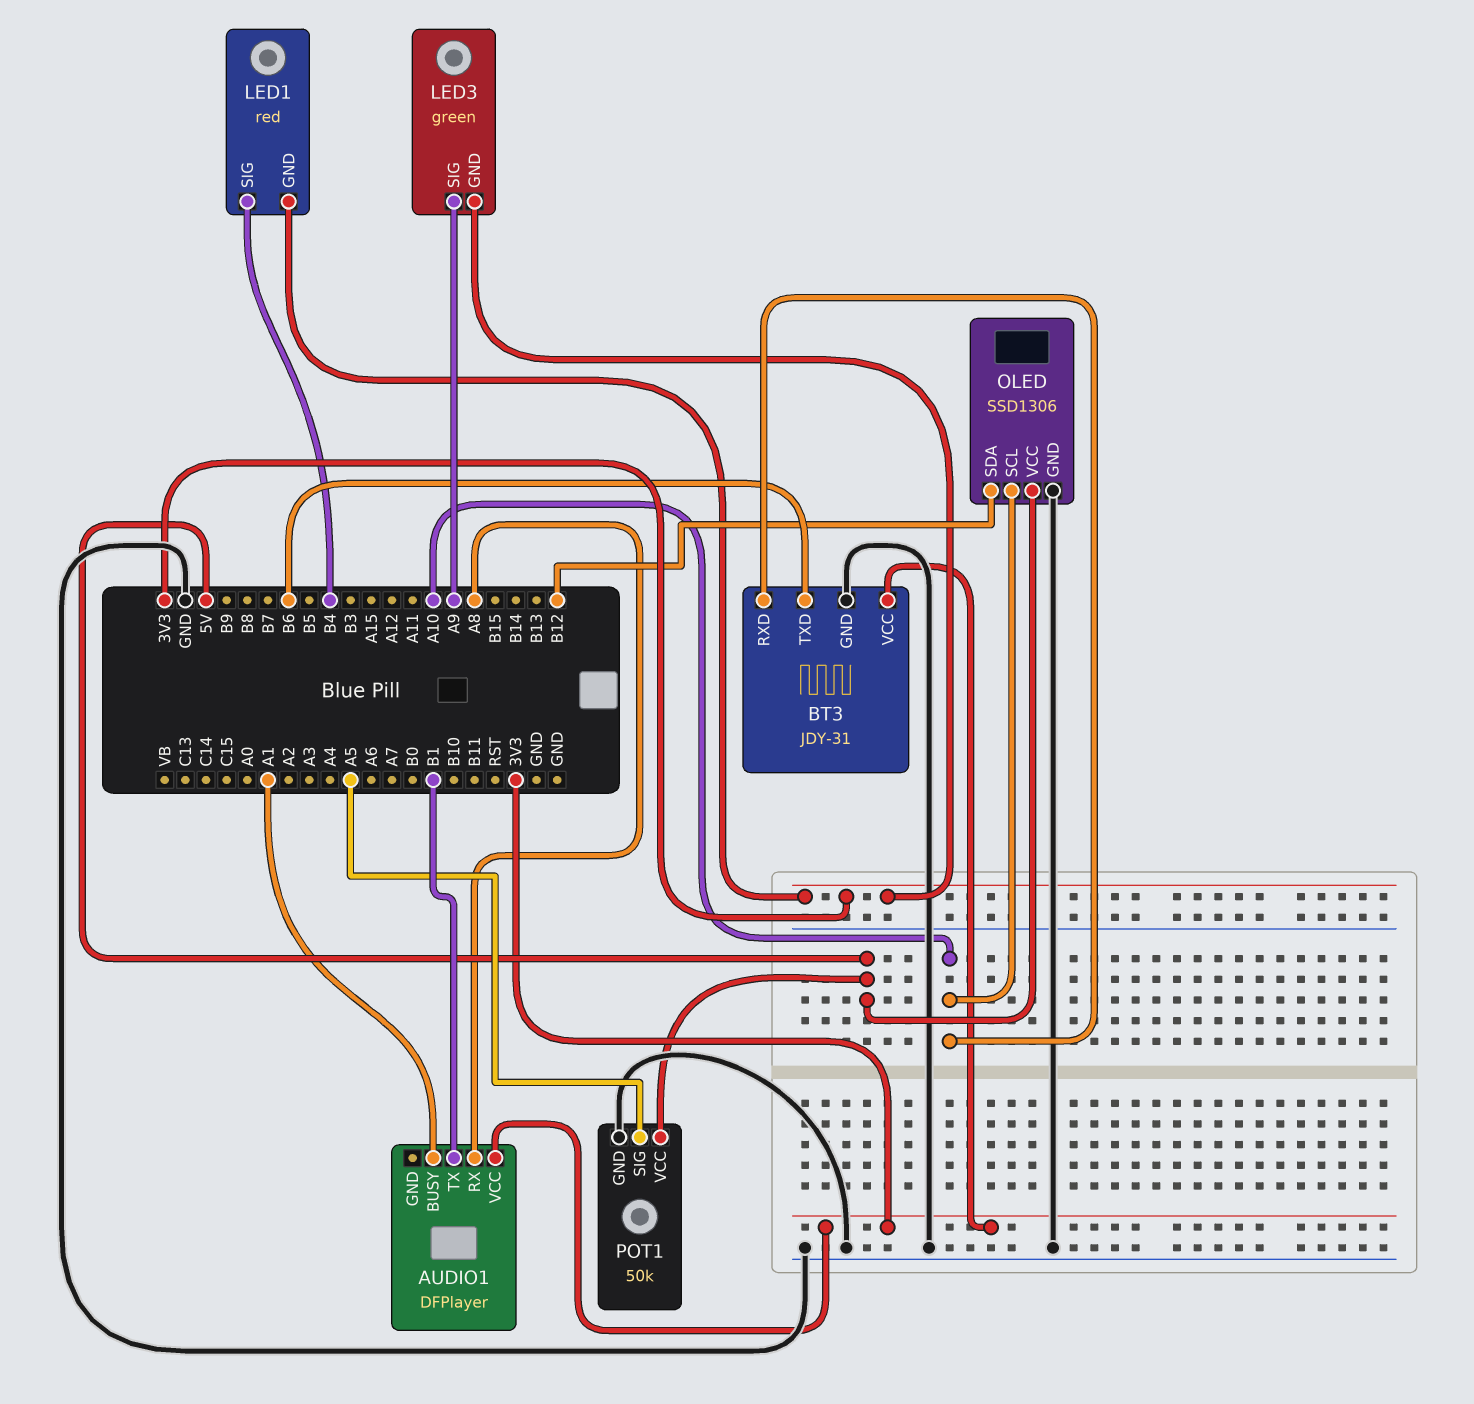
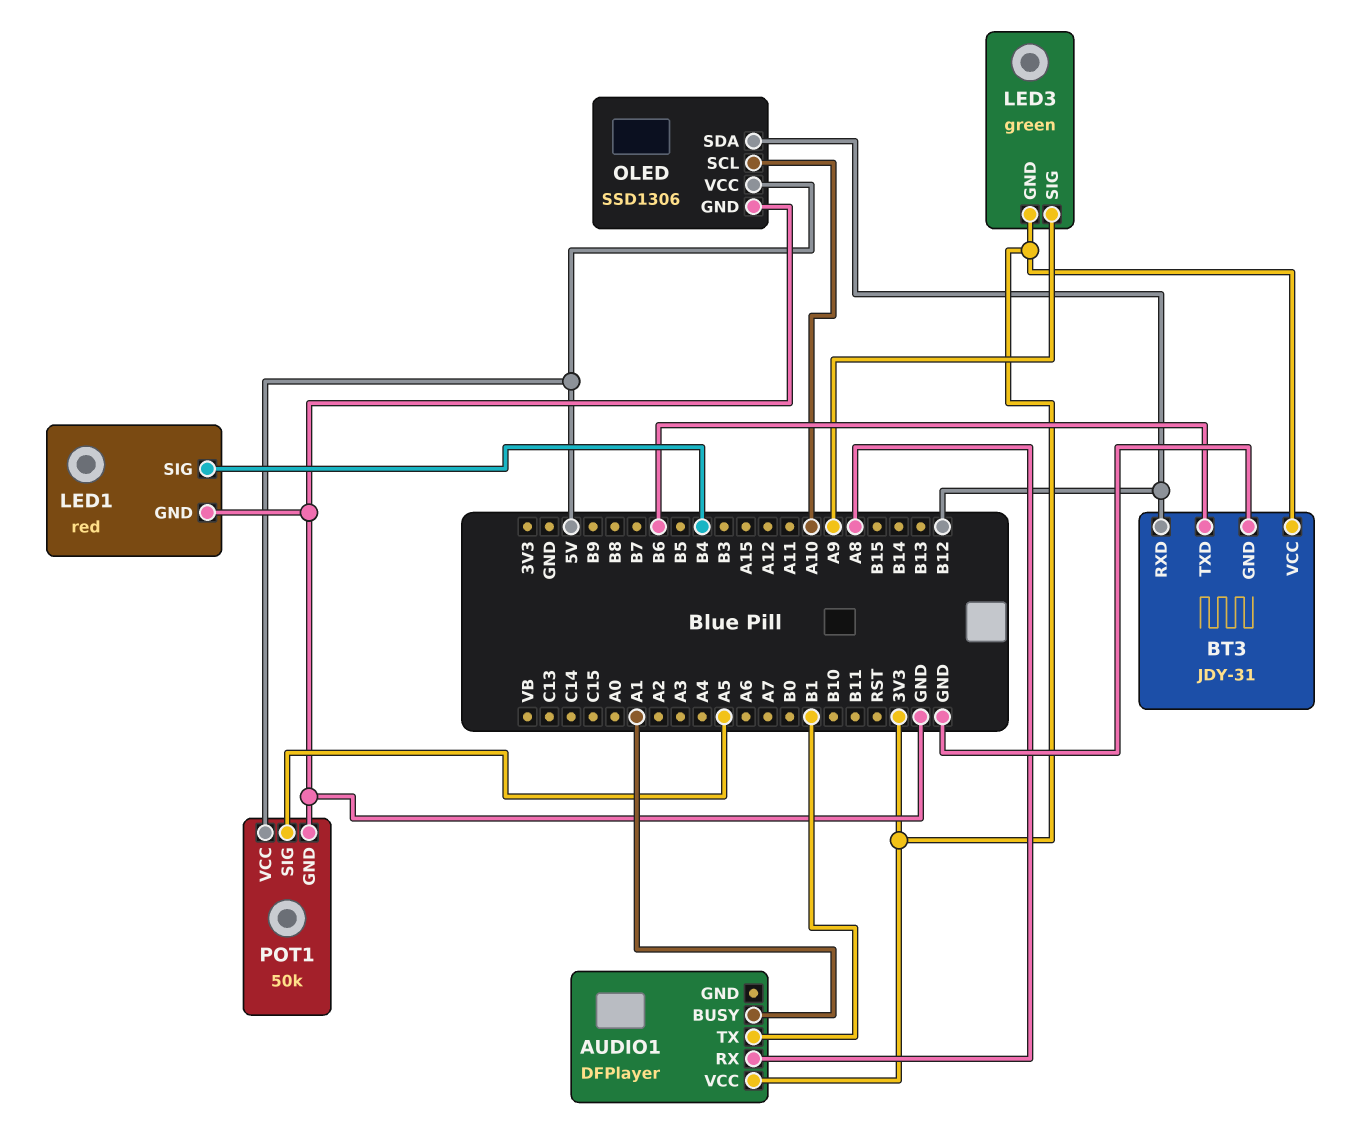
BT3 pin RXD: A10 -> B12
LED1 pin GND: 3V3 -> GND

